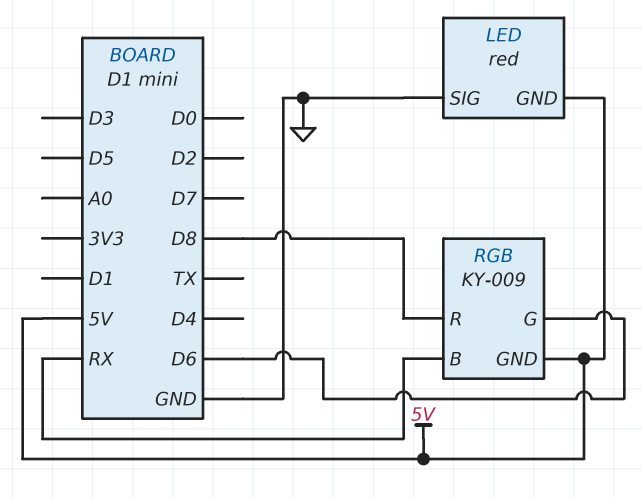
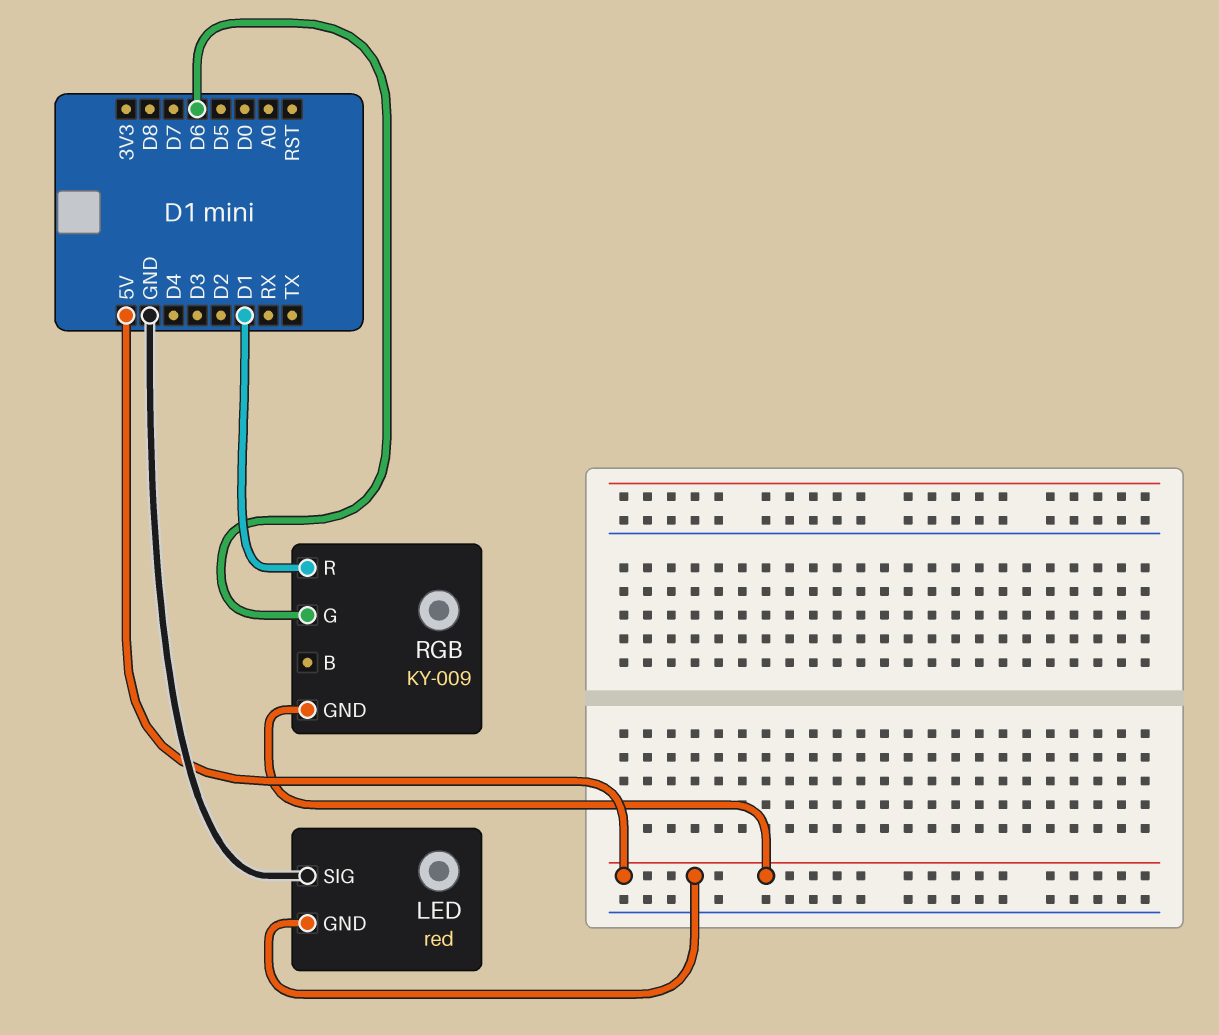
RGB pin B: RX -> none
RGB pin R: D8 -> D1

